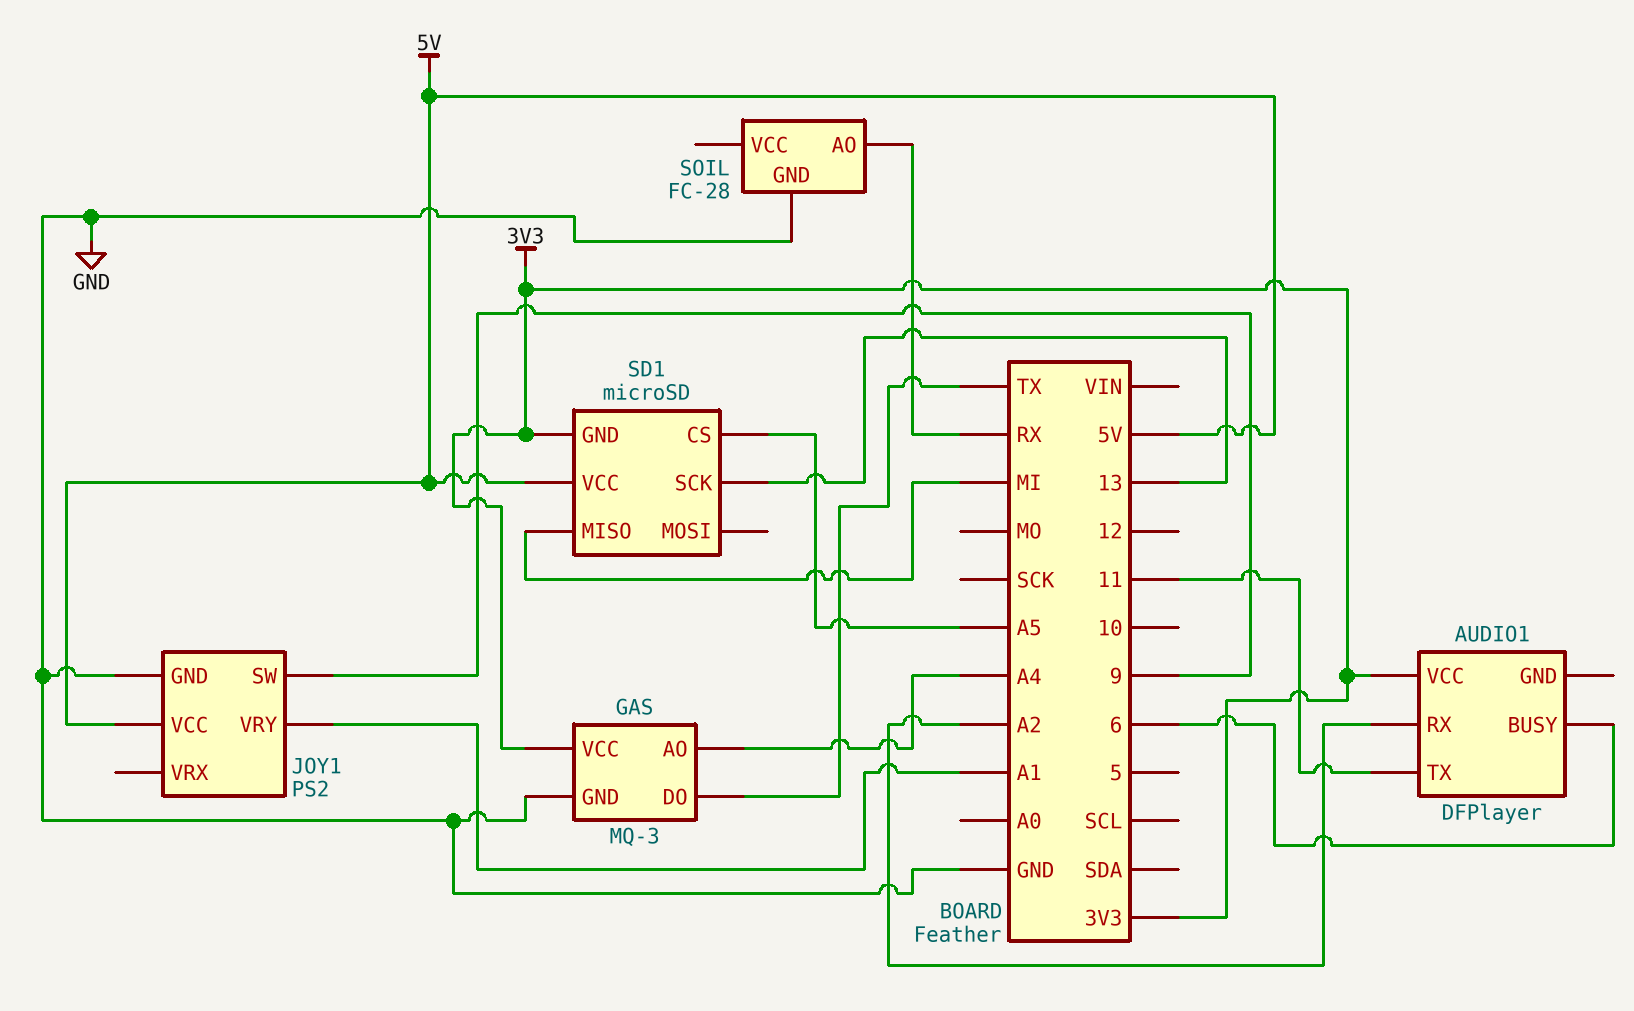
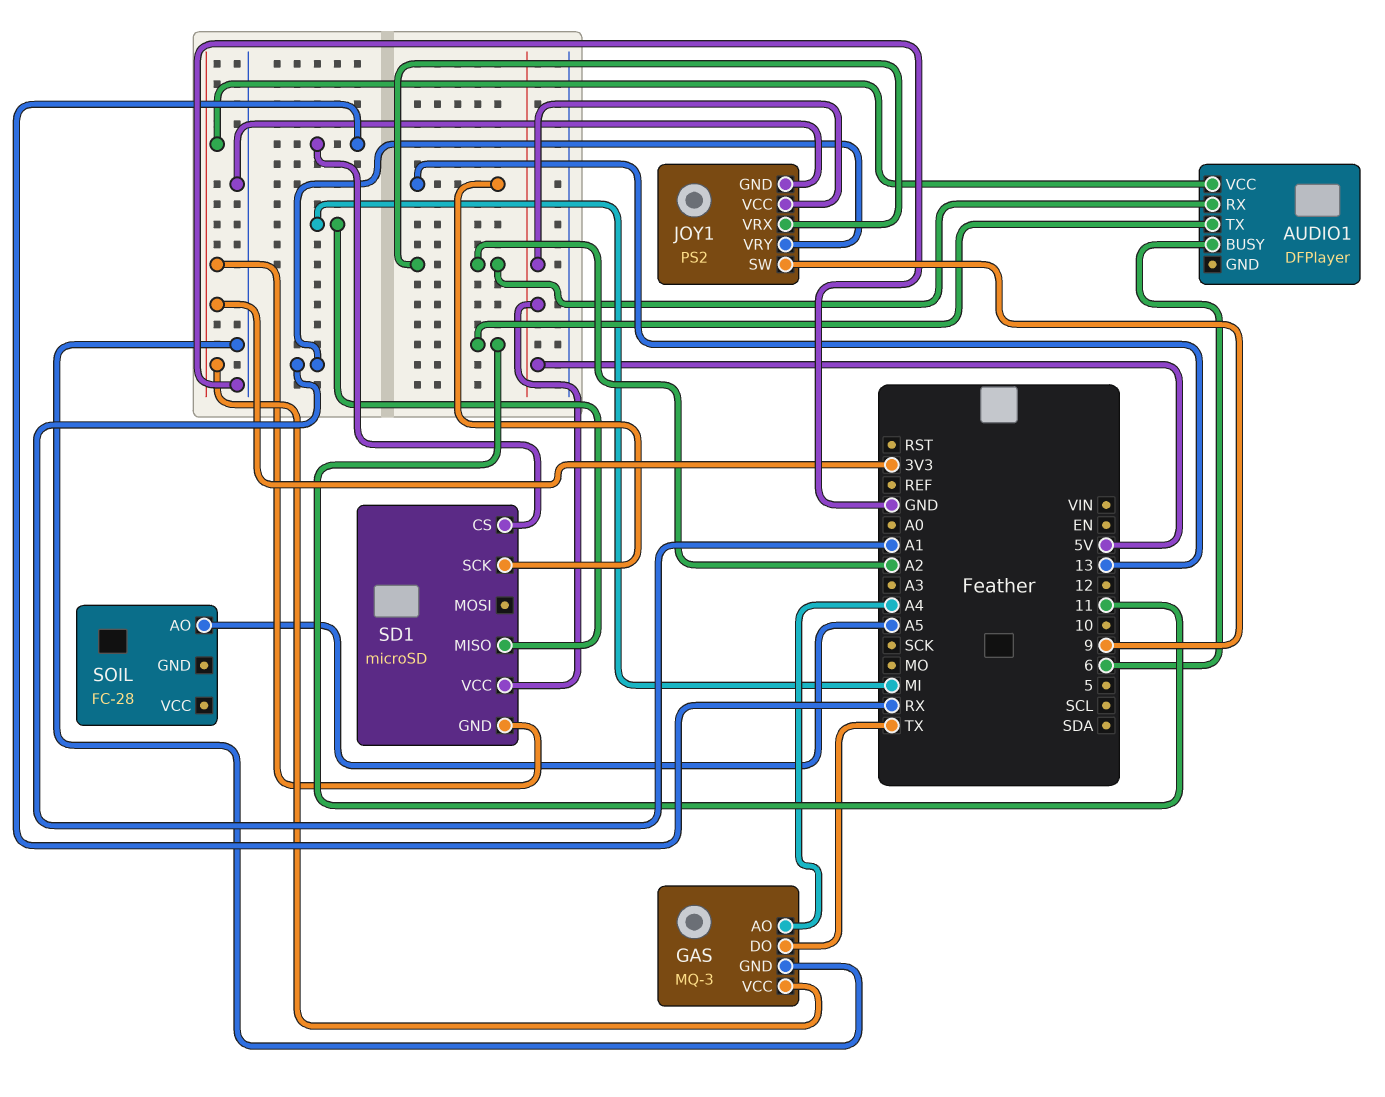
JOY1 pin VRX: none -> A2
SD1 pin CS: A5 -> RX
SOIL pin AO: RX -> A5
SOIL pin GND: GND -> none

